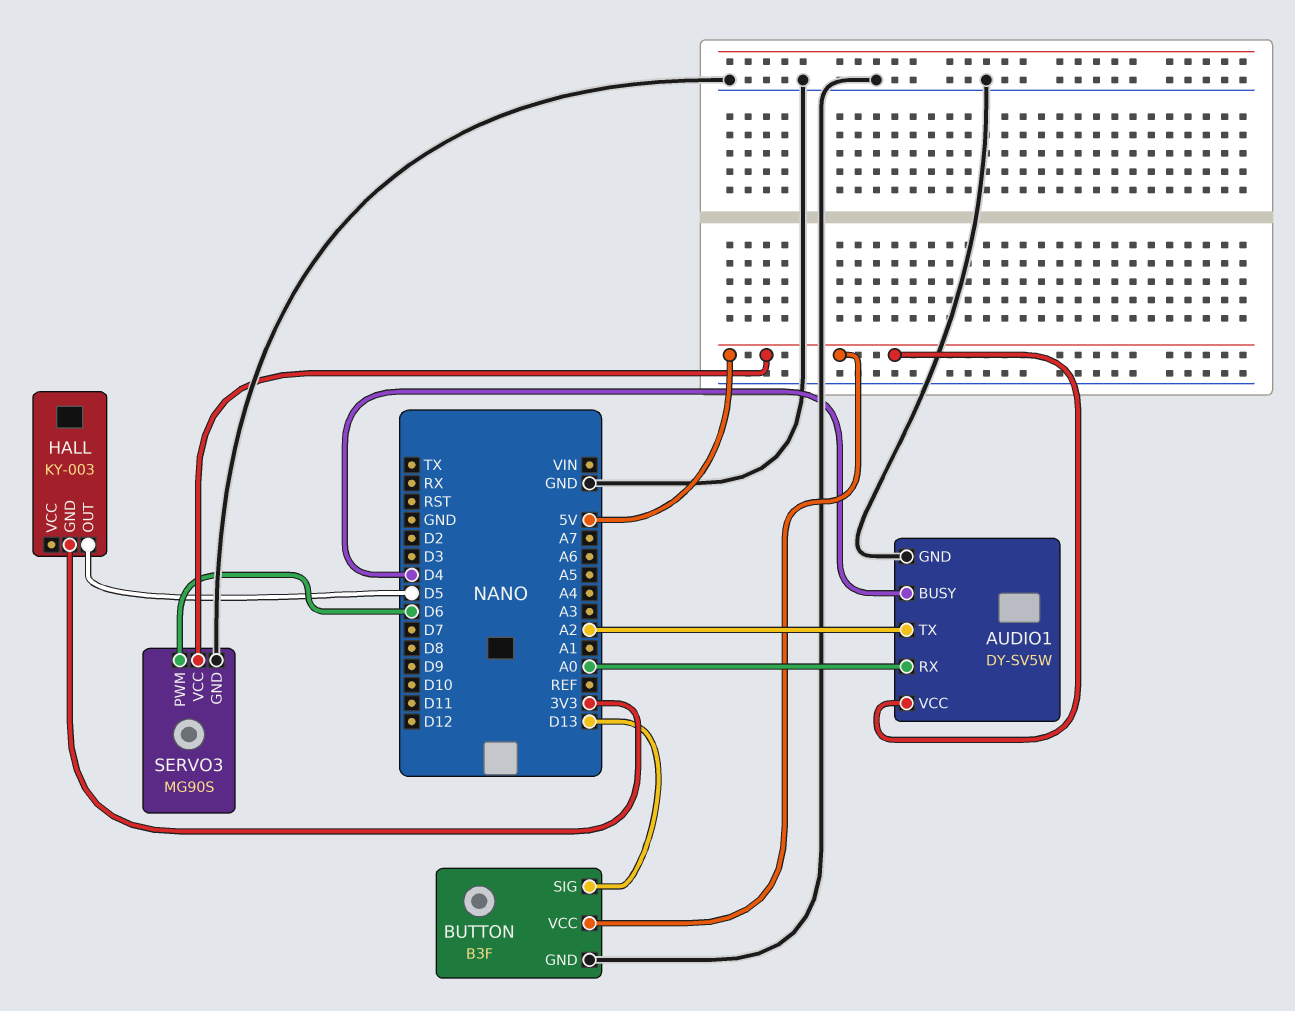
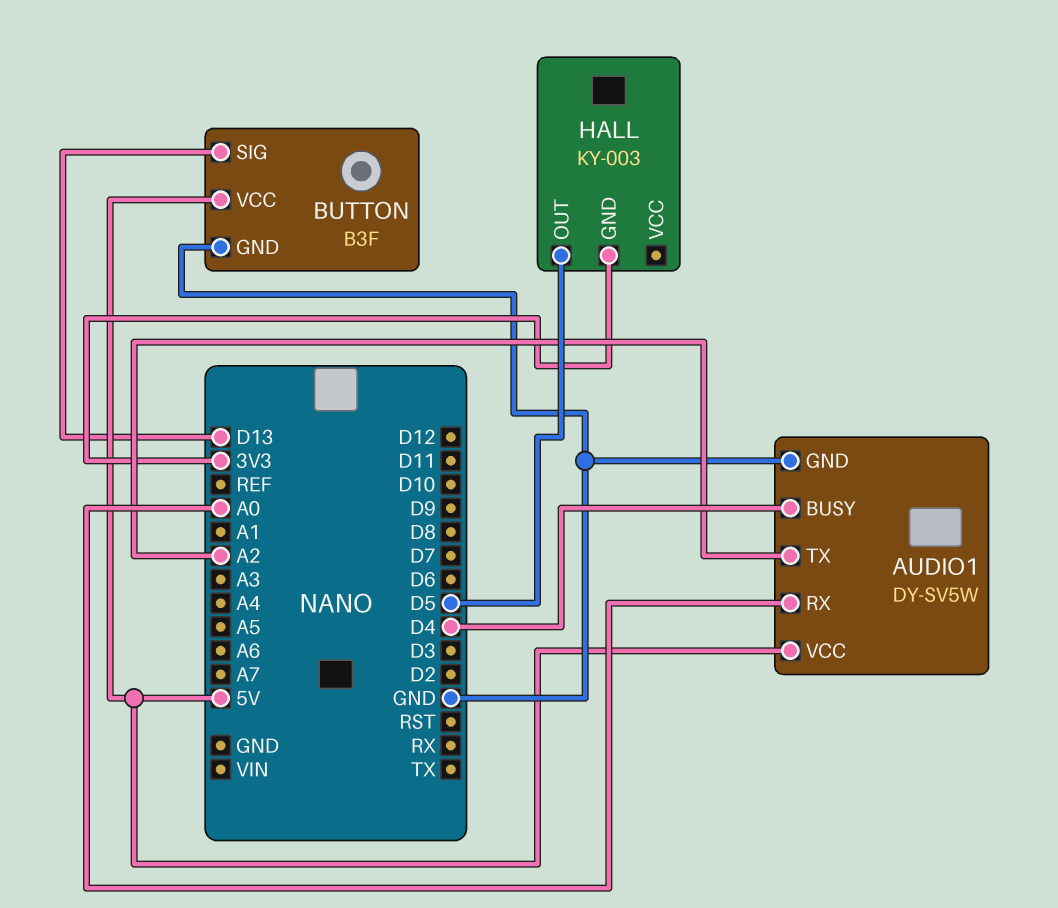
SERVO3: MG90S -> none
SERVO3 pin GND: GND -> none
SERVO3 pin PWM: D6 -> none
SERVO3 pin VCC: 5V -> none

